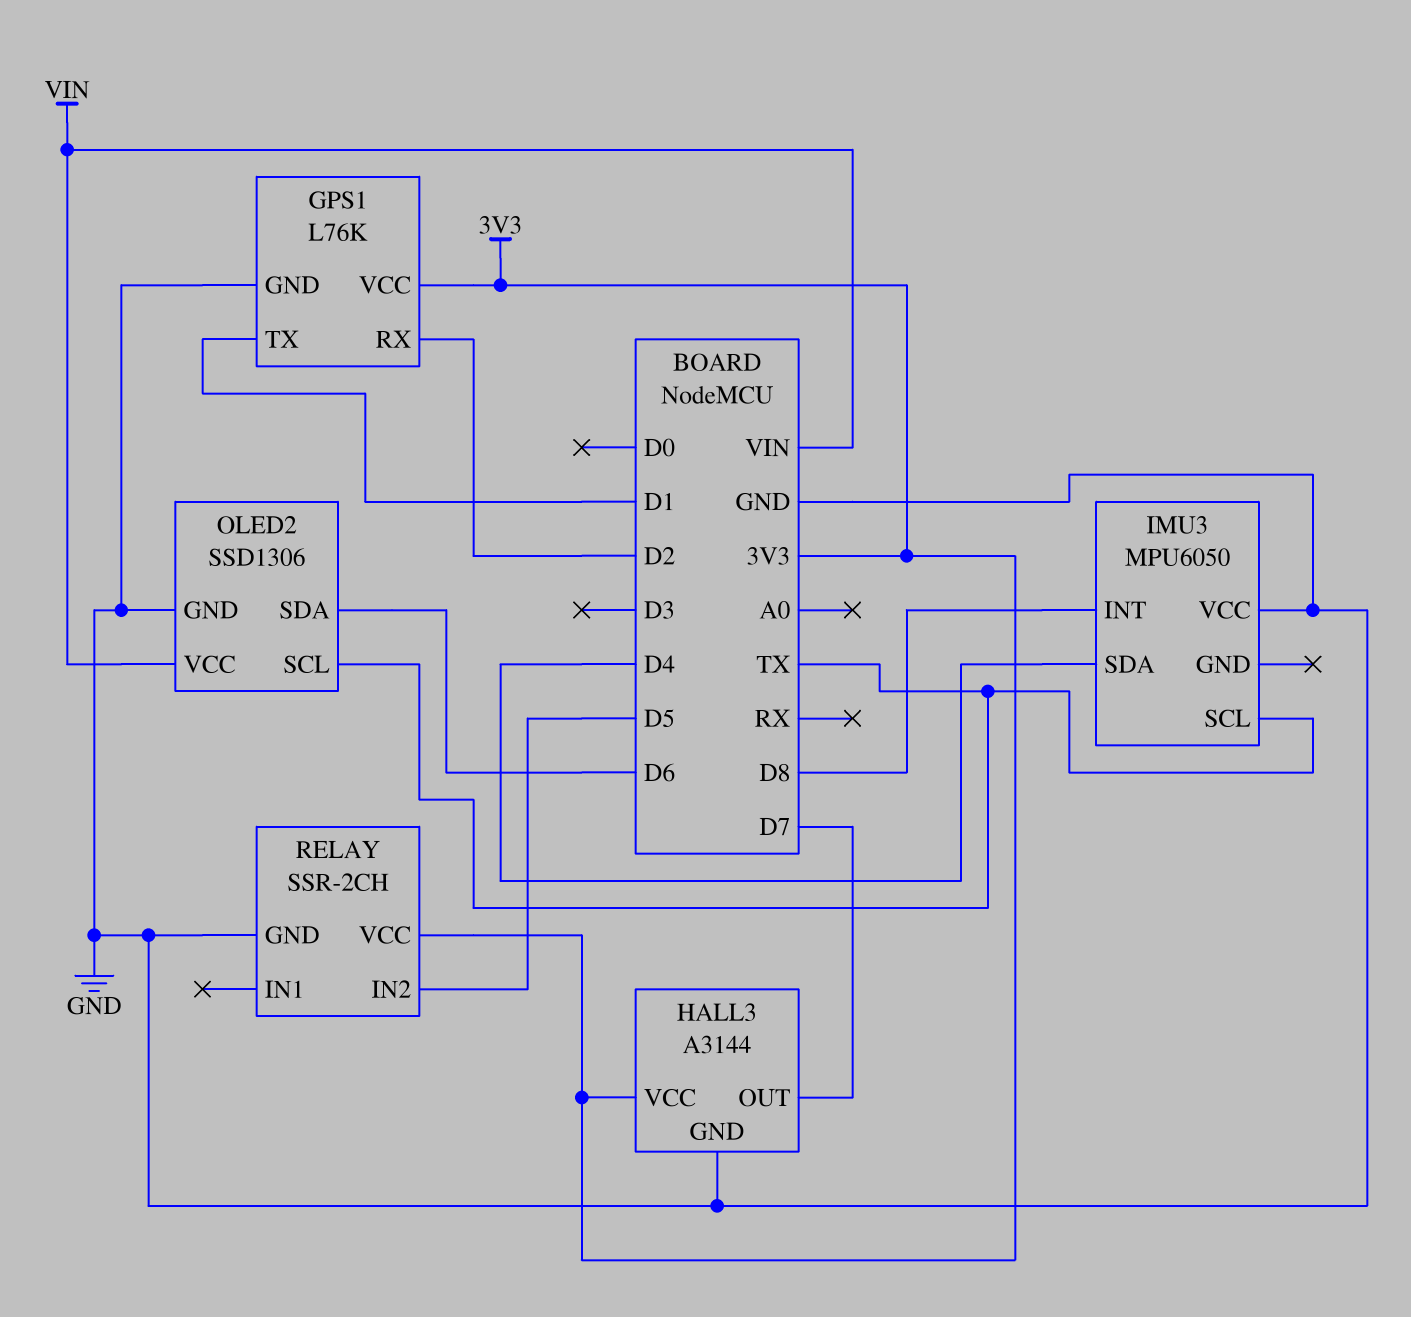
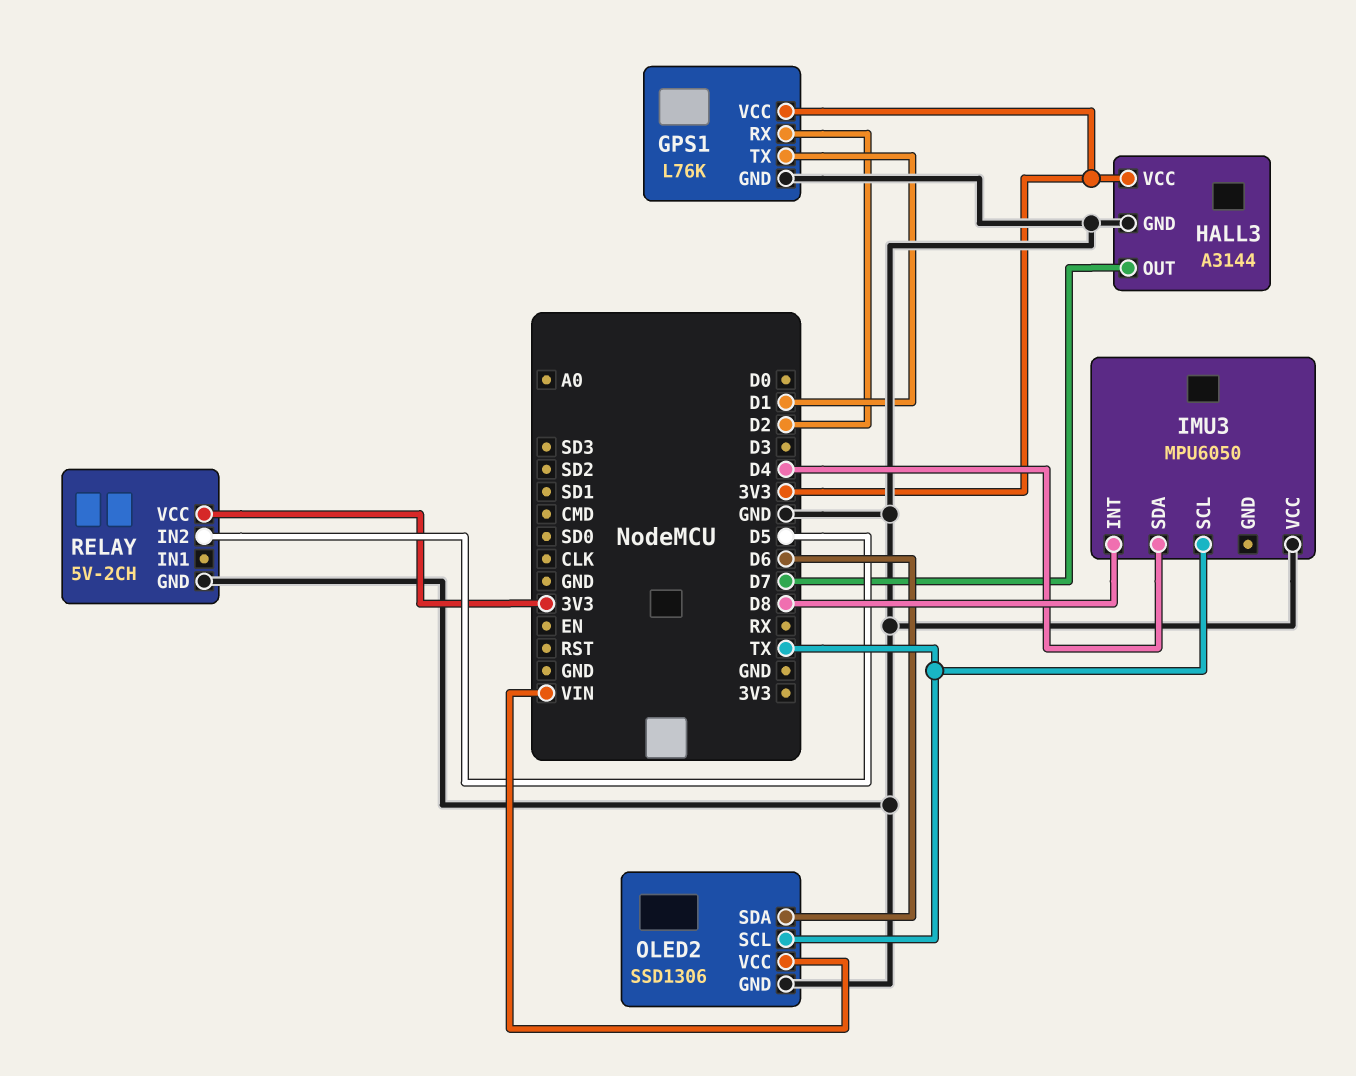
RELAY: SSR-2CH -> 5V-2CH

